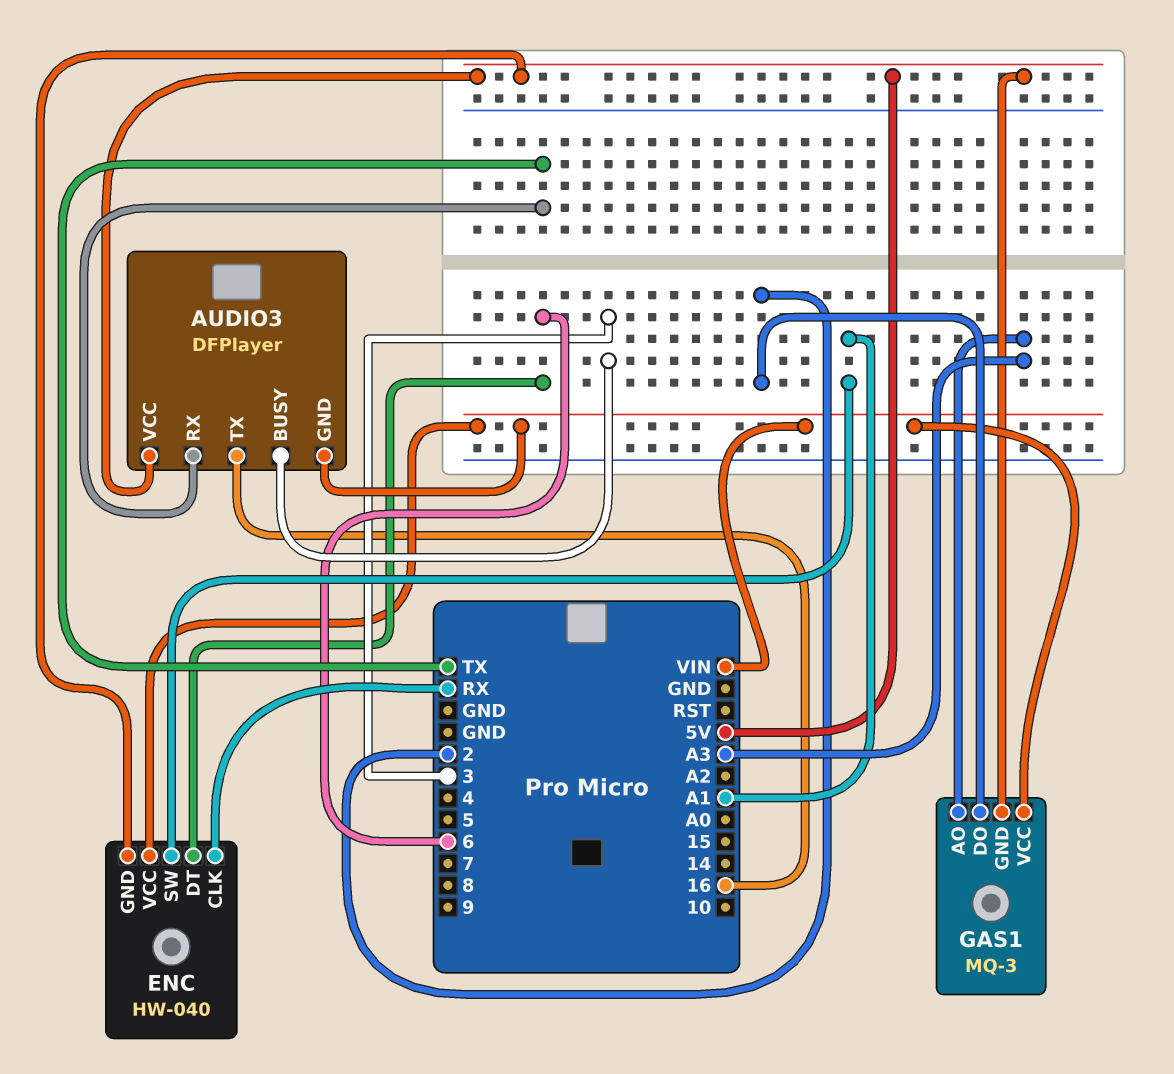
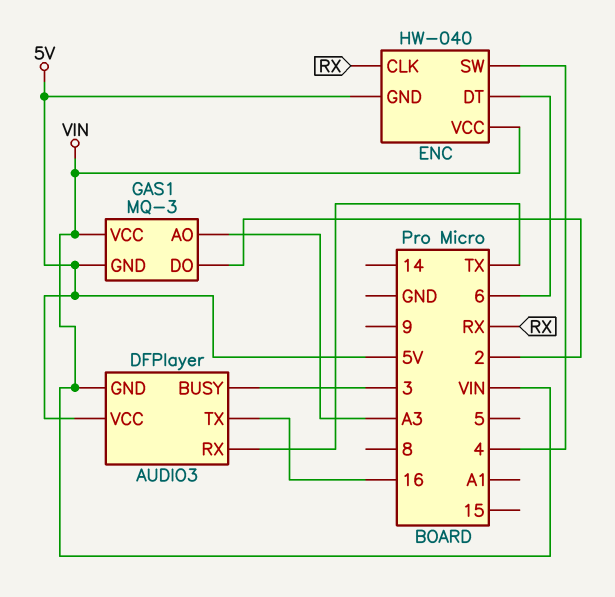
ENC pin SW: A1 -> 4

